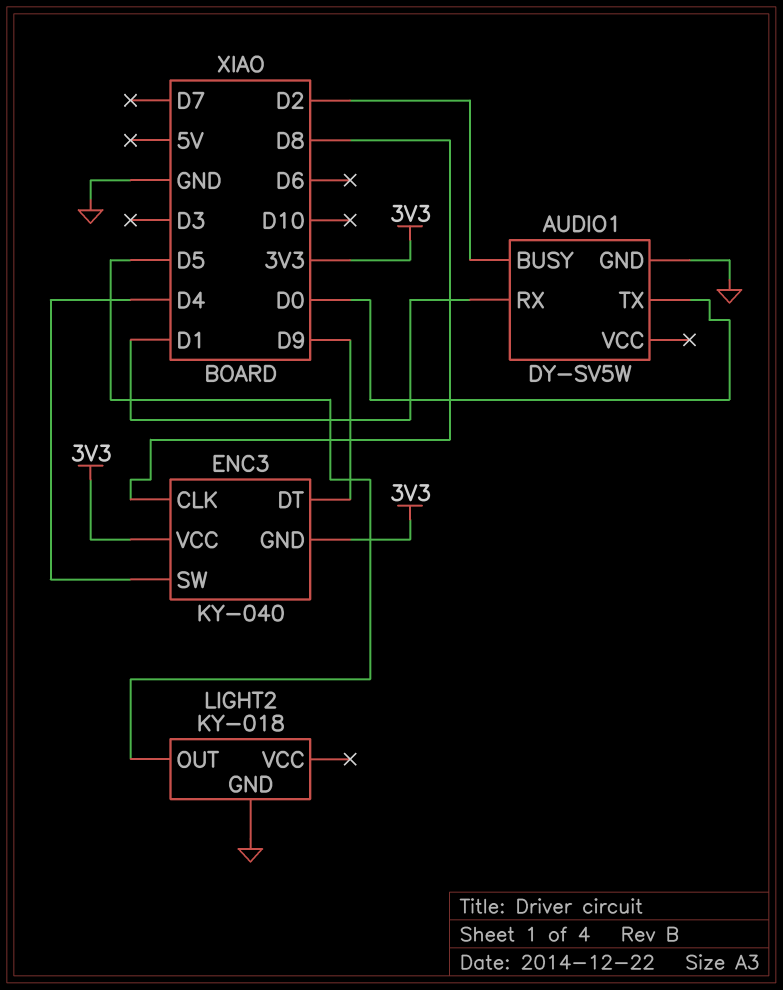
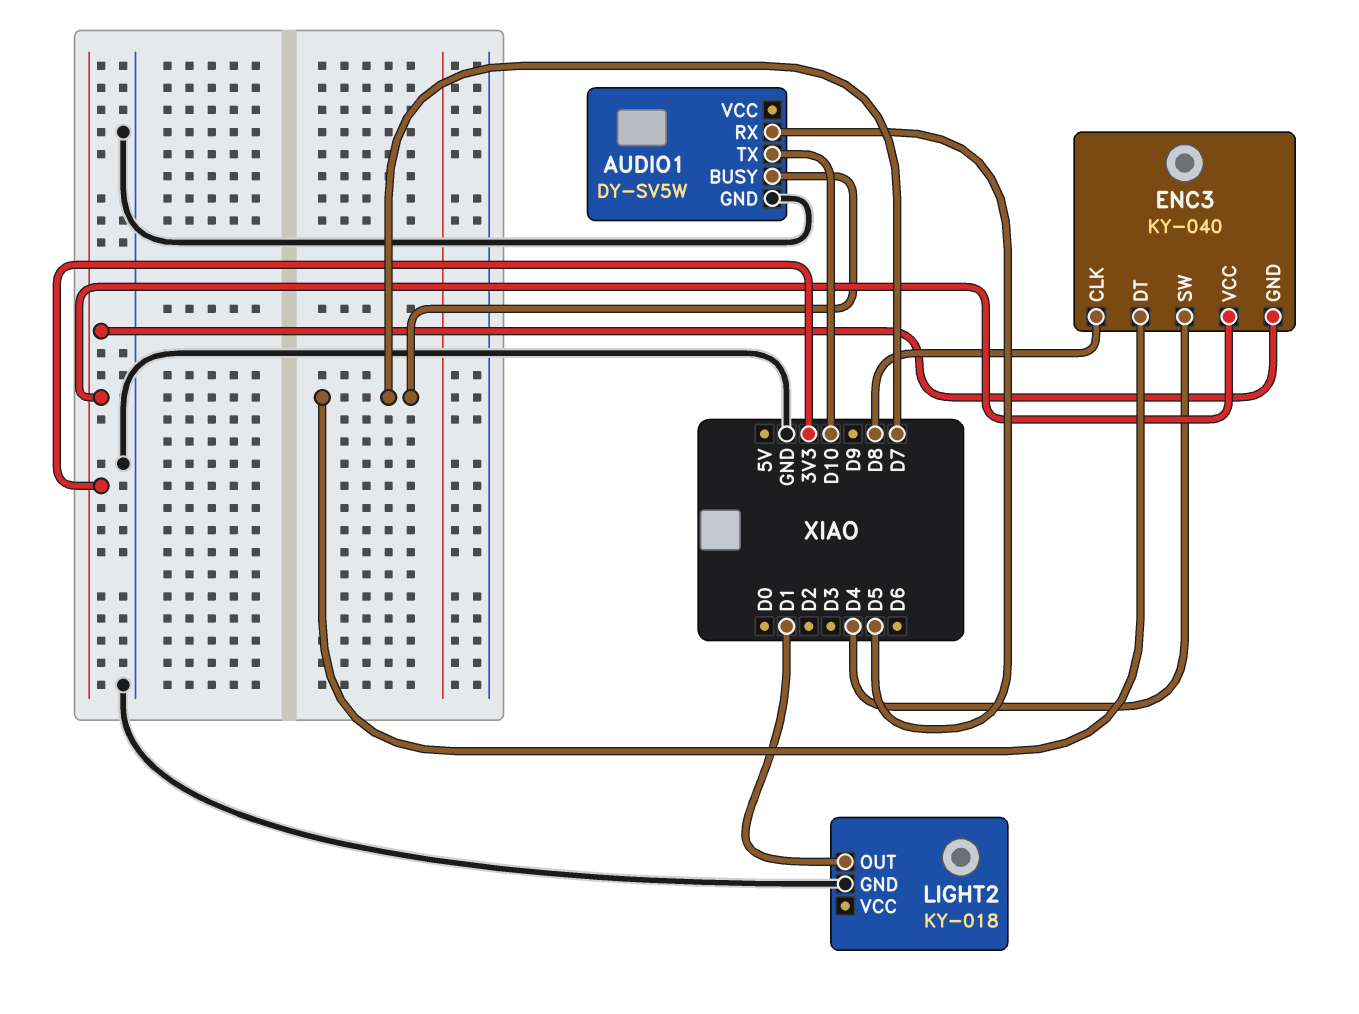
AUDIO1 pin BUSY: D2 -> D7
AUDIO1 pin RX: D1 -> D5
AUDIO1 pin TX: D0 -> D10
ENC3 pin DT: D9 -> D7
LIGHT2 pin OUT: D5 -> D1

